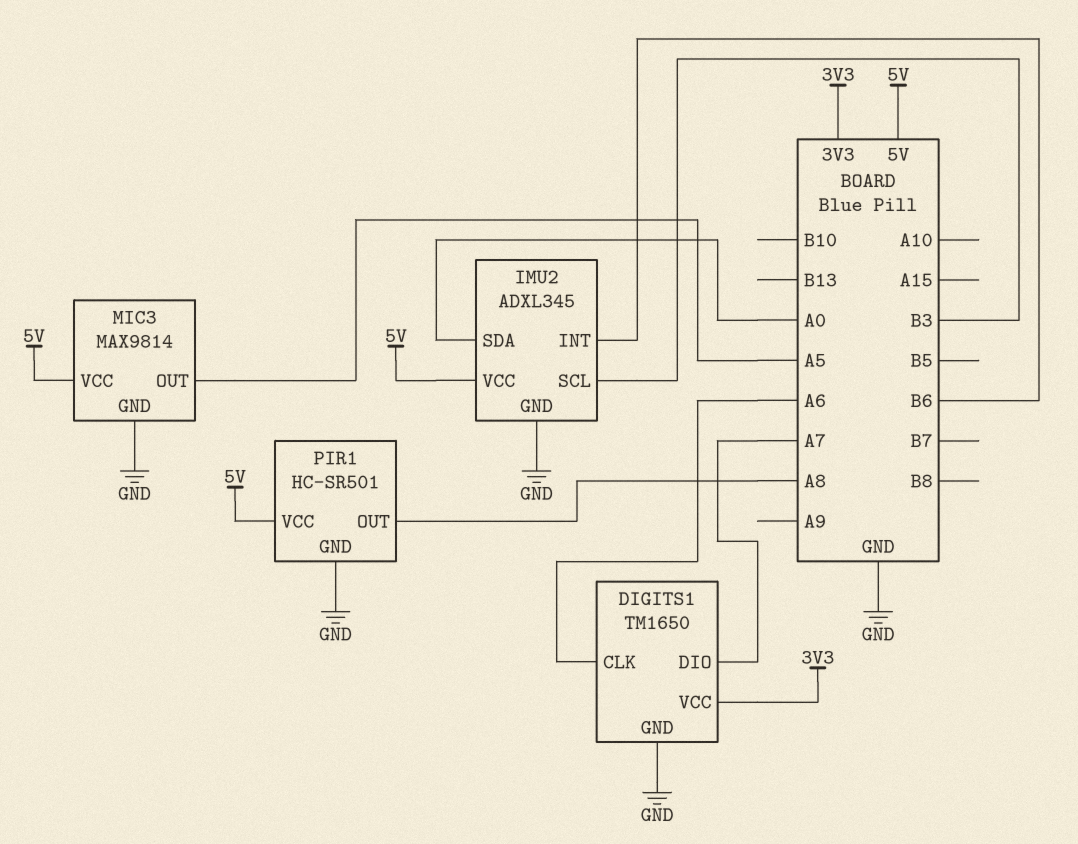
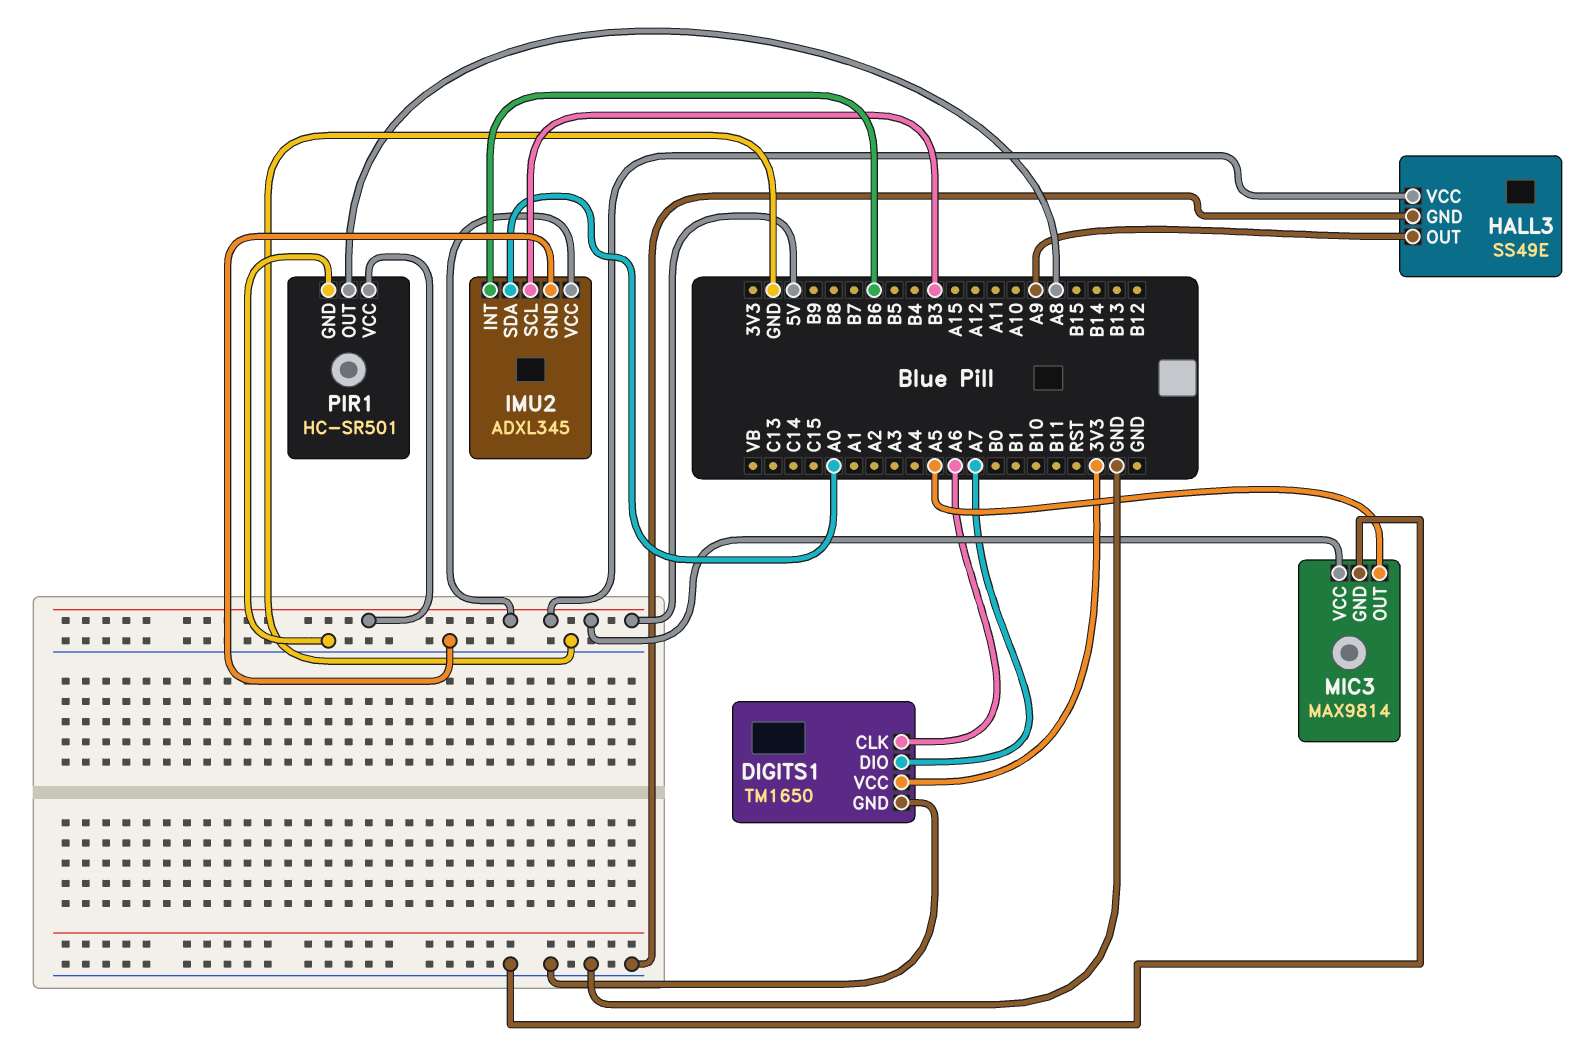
HALL3: none -> SS49E
HALL3 pin GND: none -> GND
HALL3 pin OUT: none -> A9
HALL3 pin VCC: none -> 5V

